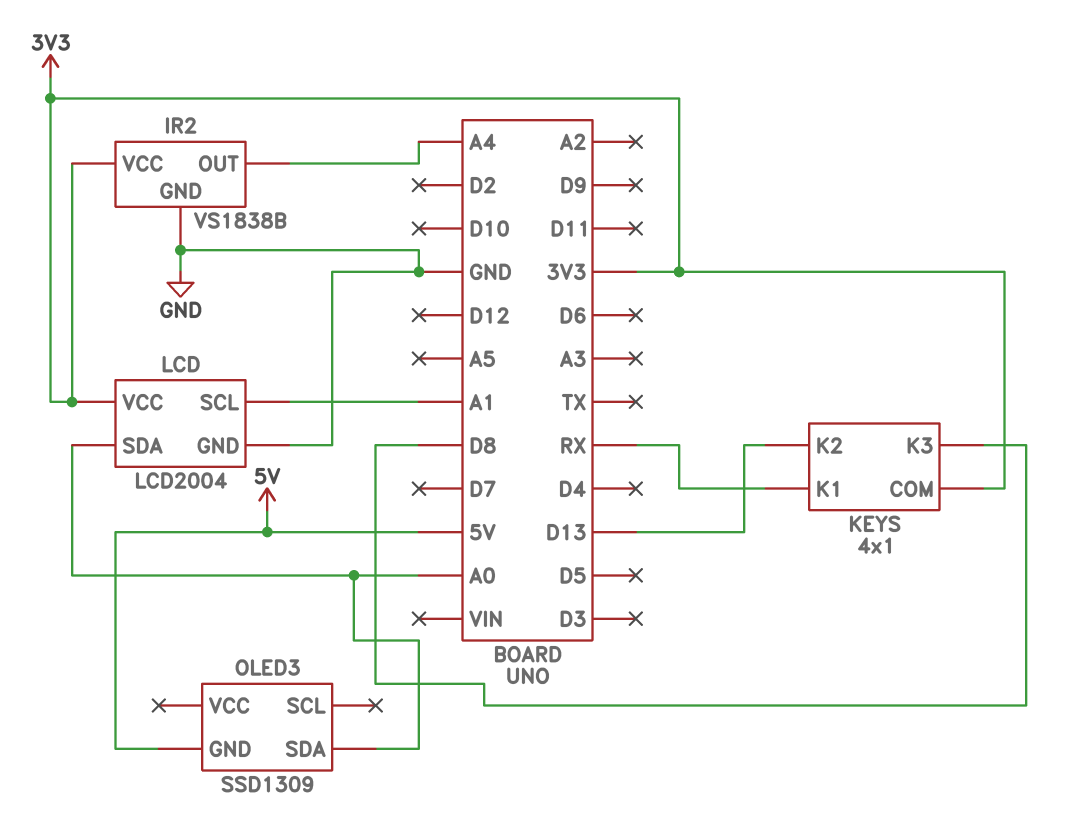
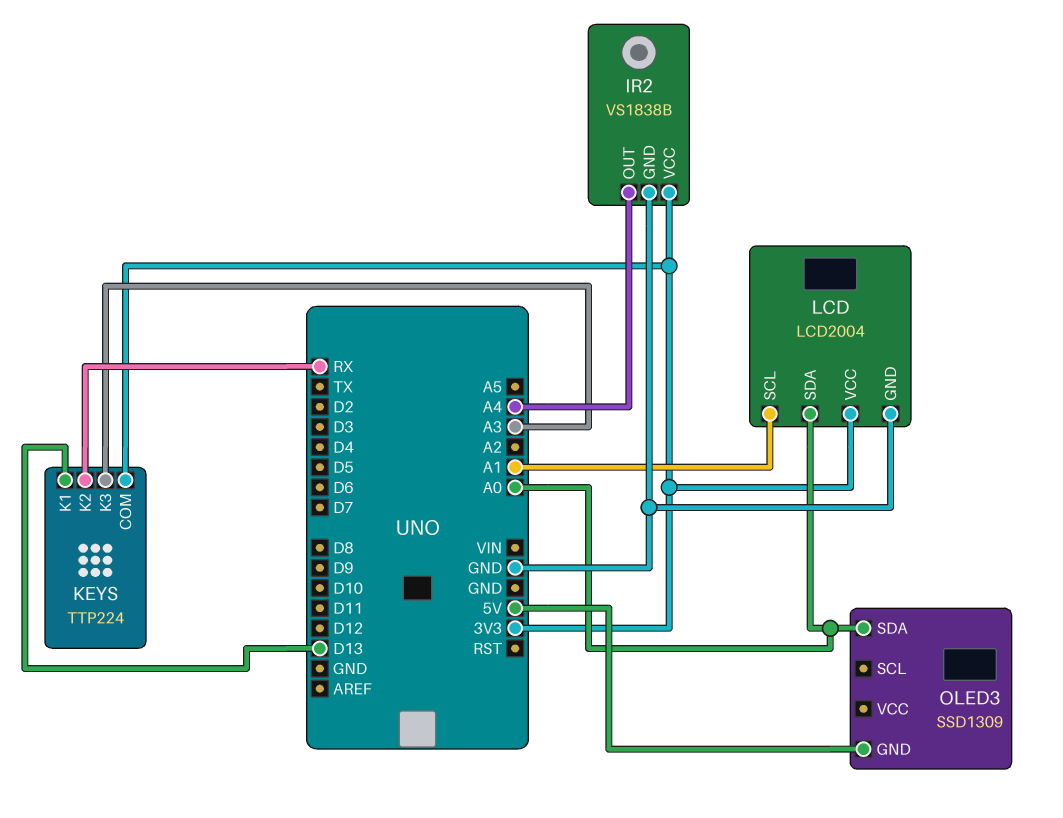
KEYS: 4x1 -> TTP224
KEYS pin K1: RX -> D13
KEYS pin K2: D13 -> RX
KEYS pin K3: D8 -> A3

